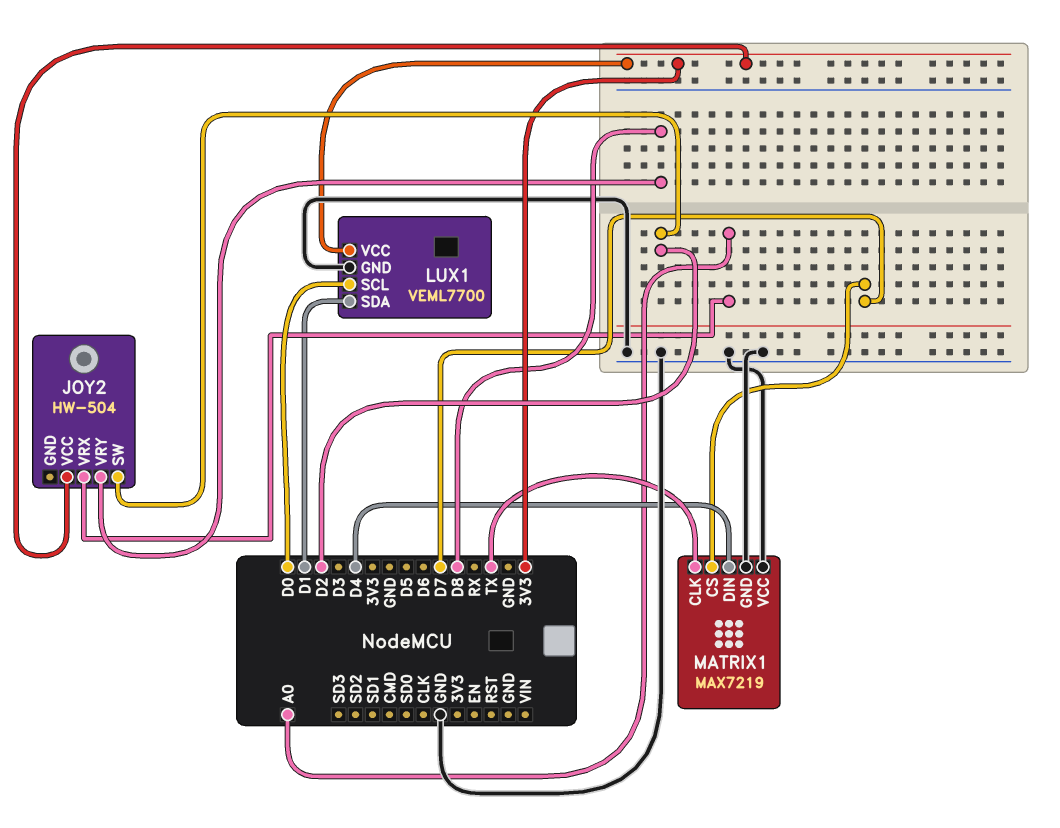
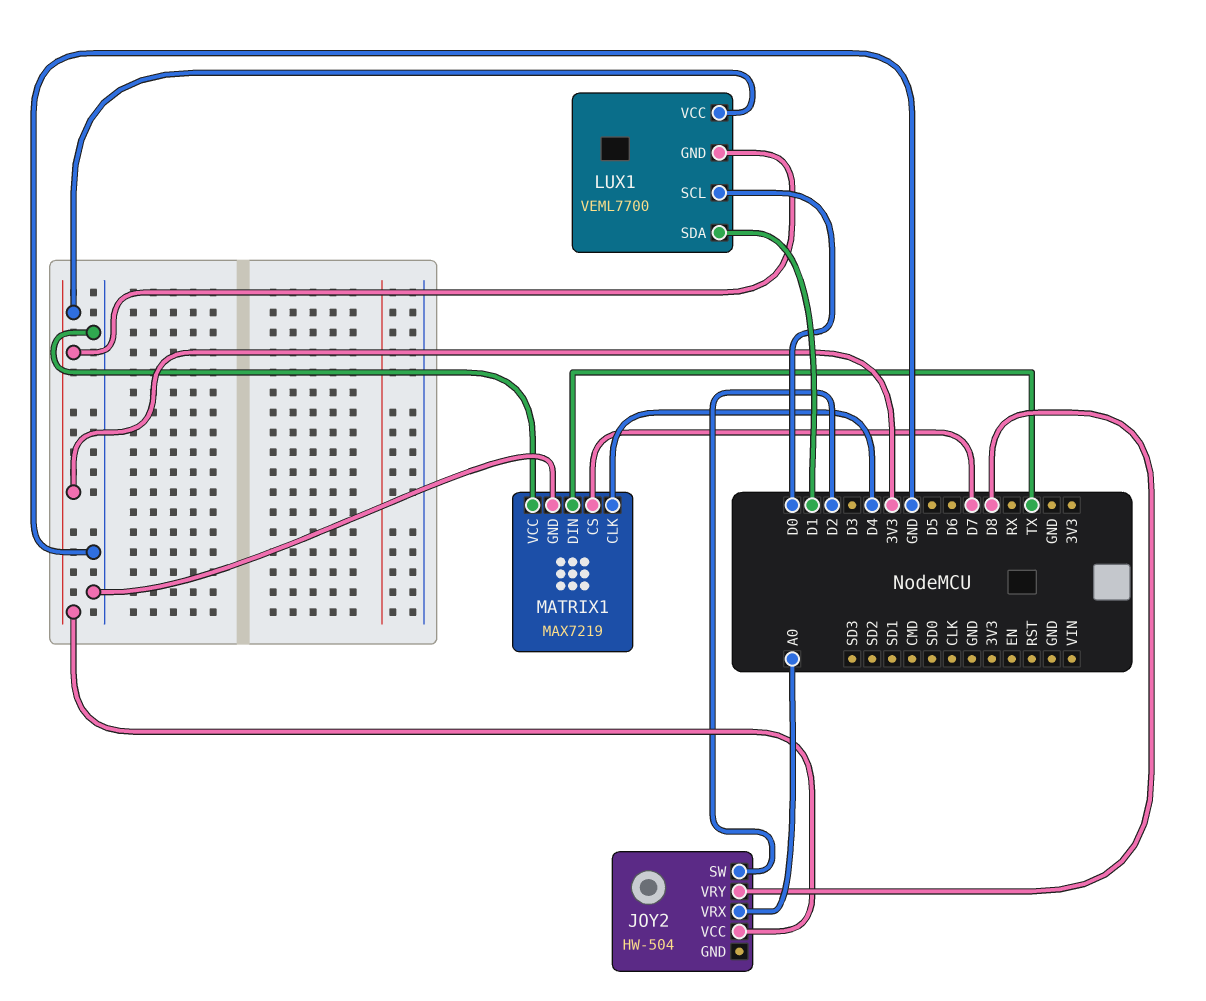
LUX1 pin GND: GND -> 3V3
MATRIX1 pin CLK: TX -> D4
MATRIX1 pin DIN: D4 -> TX

